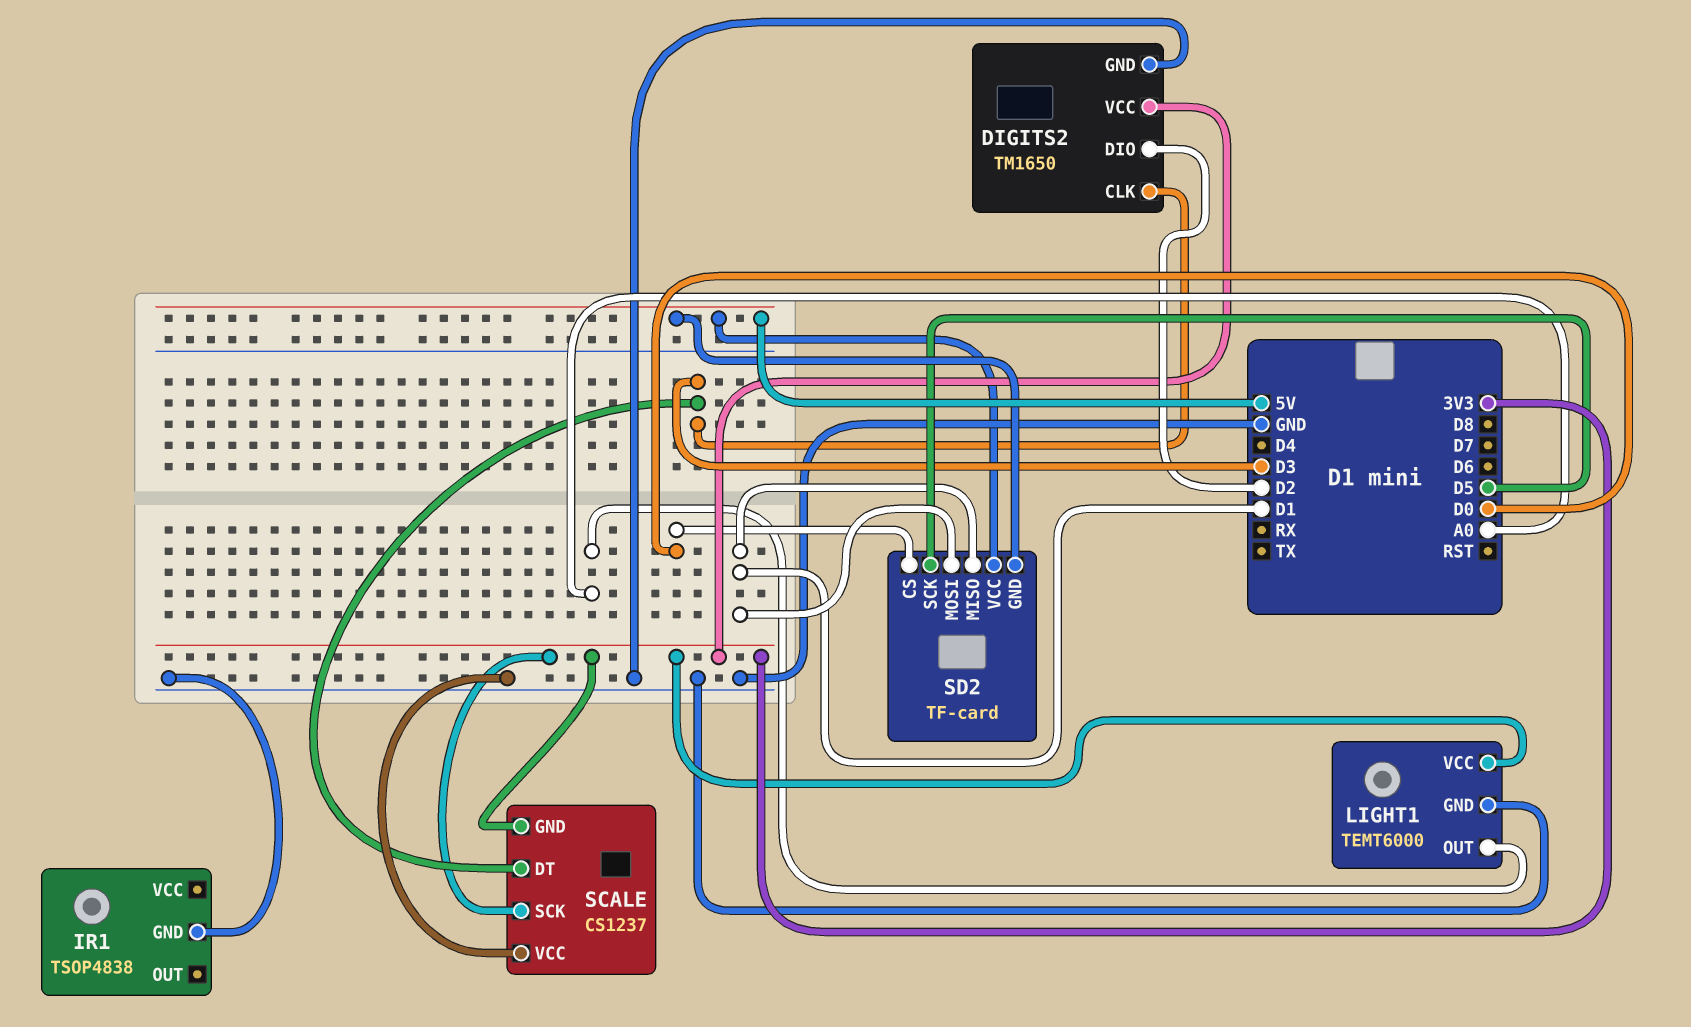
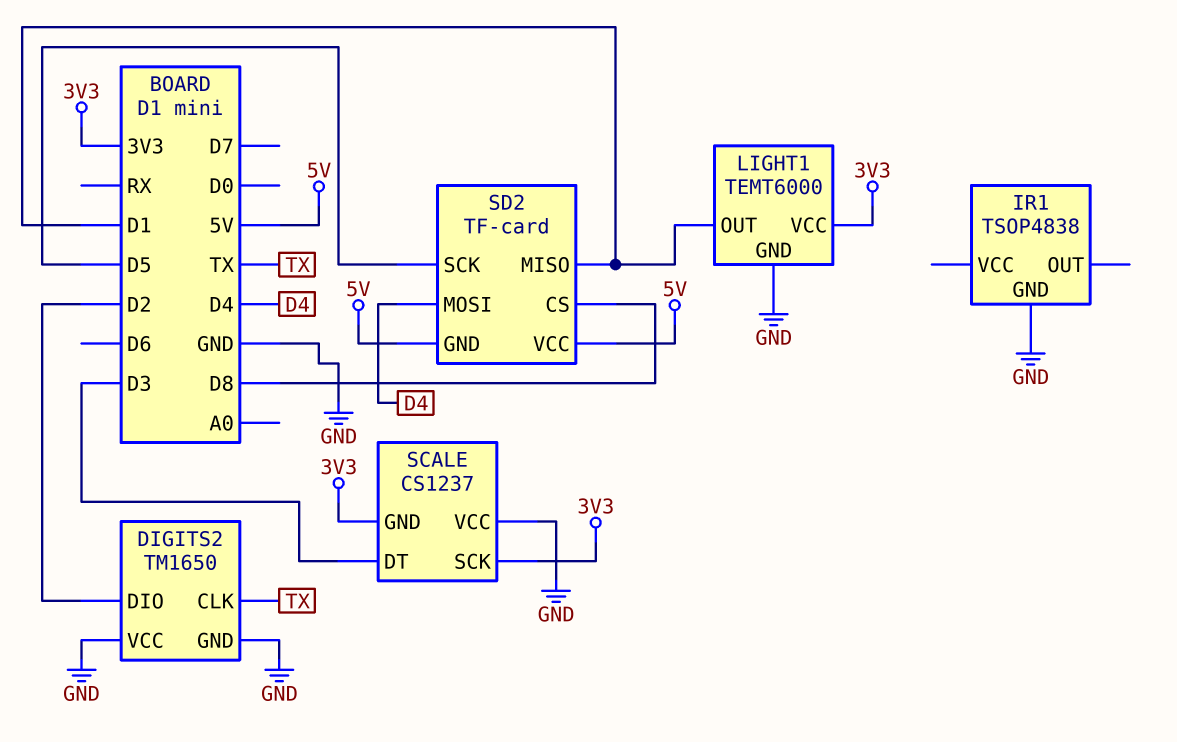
DIGITS2 pin CLK: D3 -> TX
DIGITS2 pin VCC: 3V3 -> GND
LIGHT1 pin OUT: A0 -> D1
SD2 pin CS: D0 -> D8
SD2 pin MOSI: D1 -> D4

